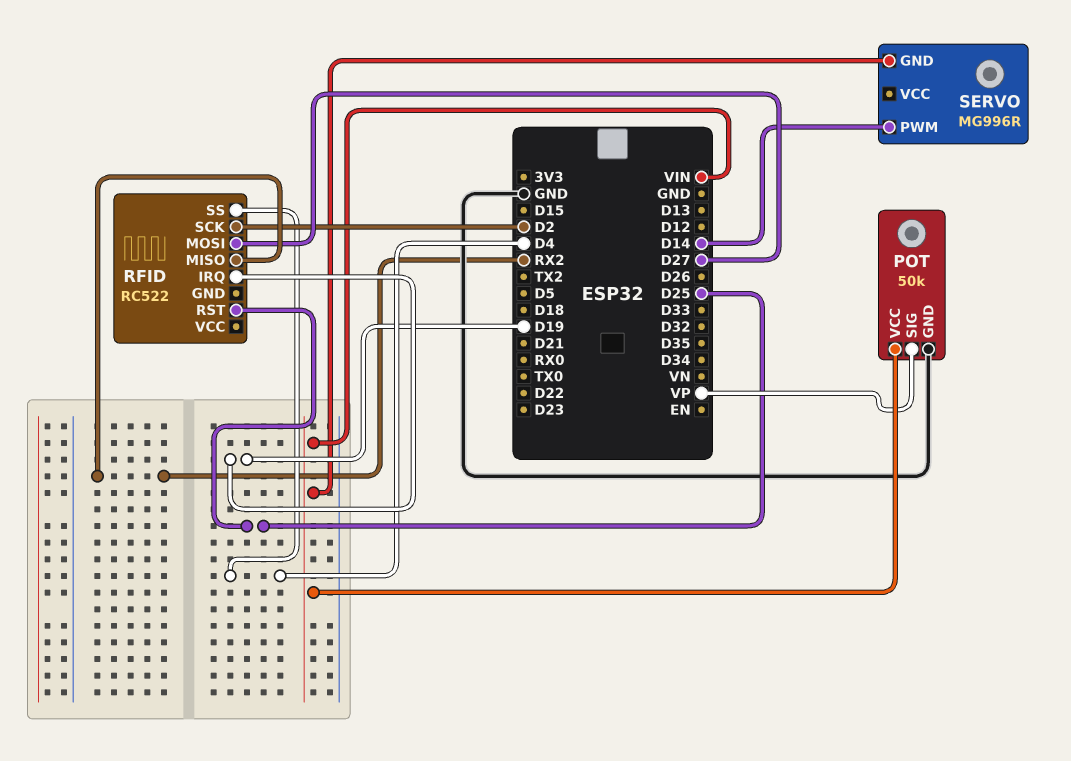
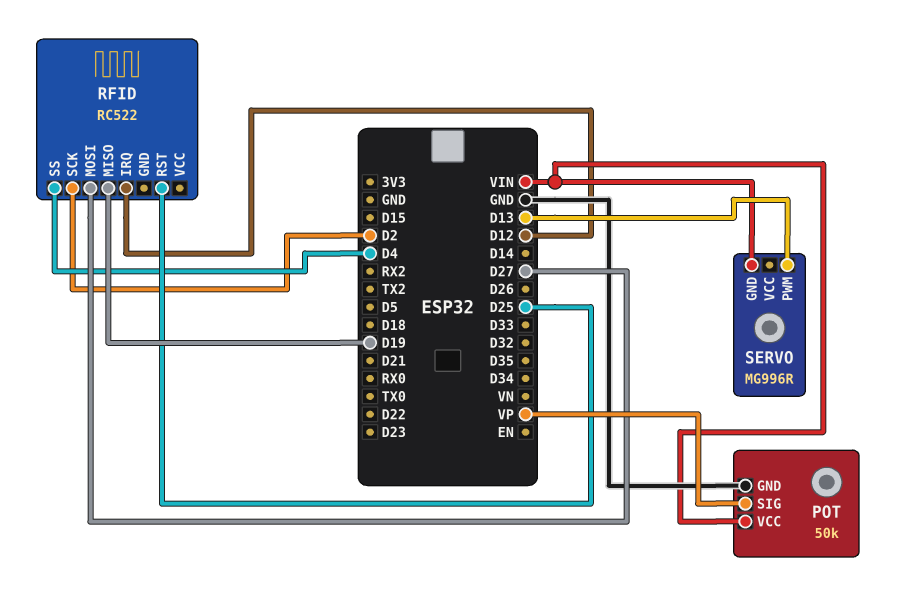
RFID pin IRQ: D19 -> D12
RFID pin MISO: RX2 -> D19
SERVO pin PWM: D14 -> D13

